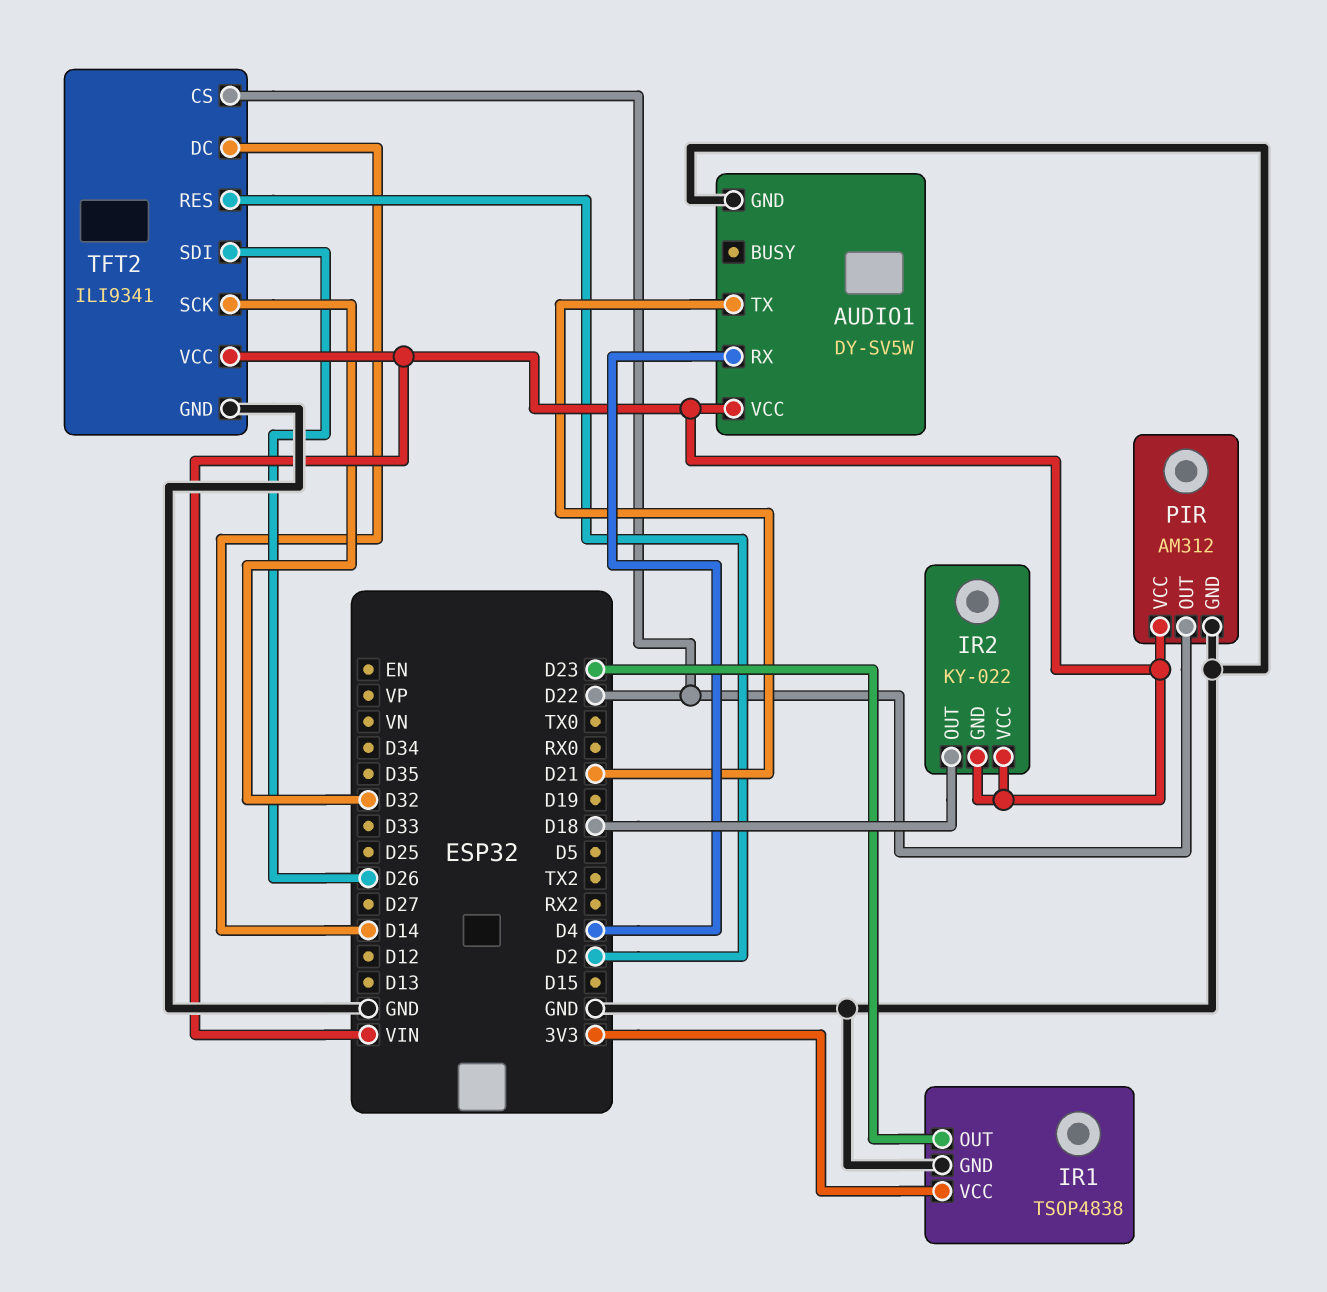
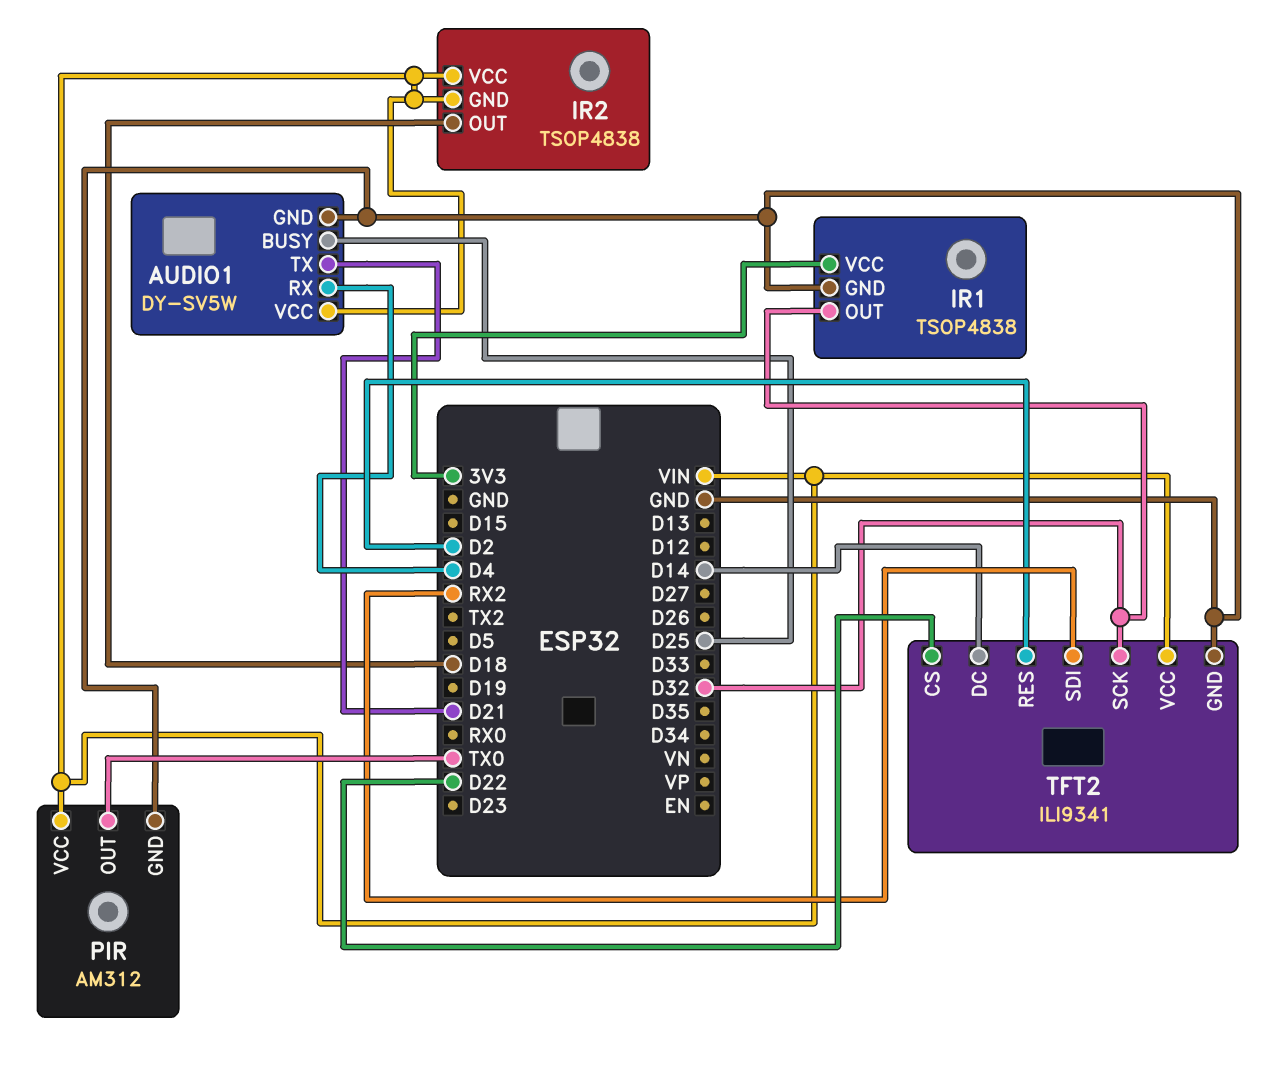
AUDIO1 pin BUSY: none -> D25
IR1 pin OUT: D23 -> D32
IR2: KY-022 -> TSOP4838
PIR pin OUT: D22 -> TX0
TFT2 pin SDI: D26 -> RX2

